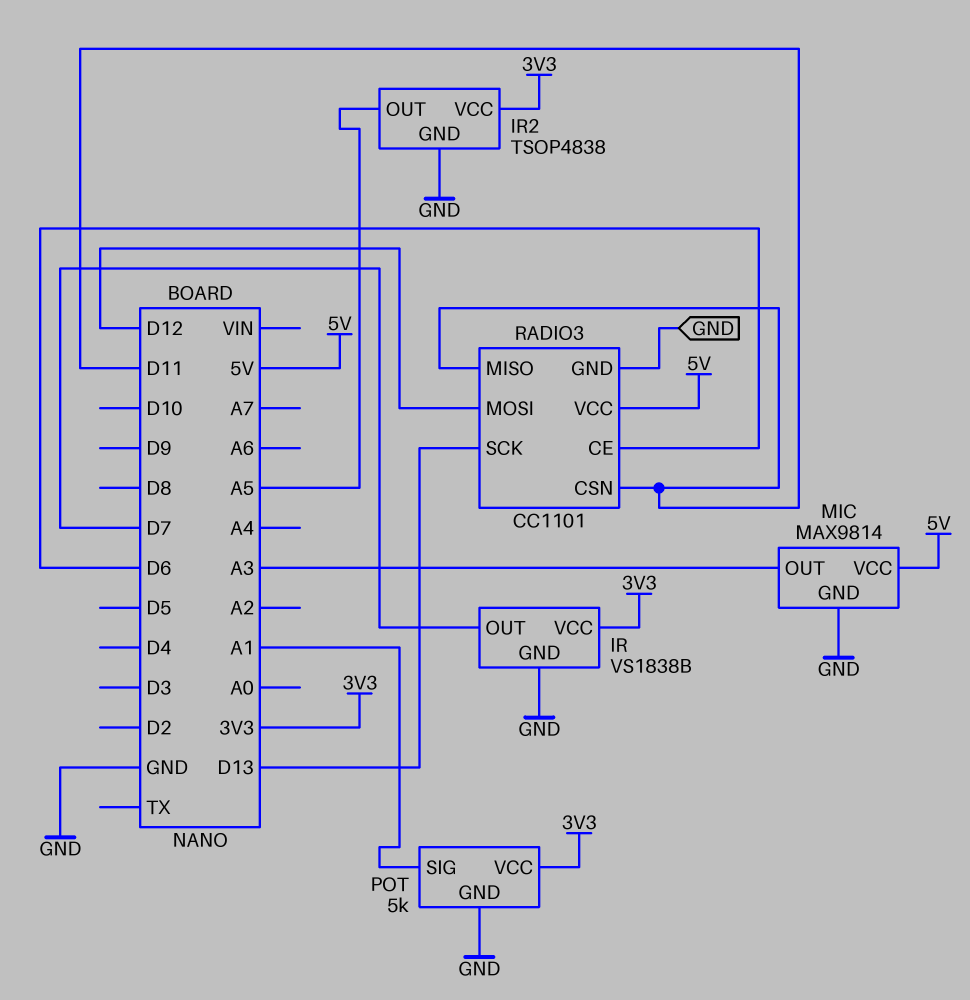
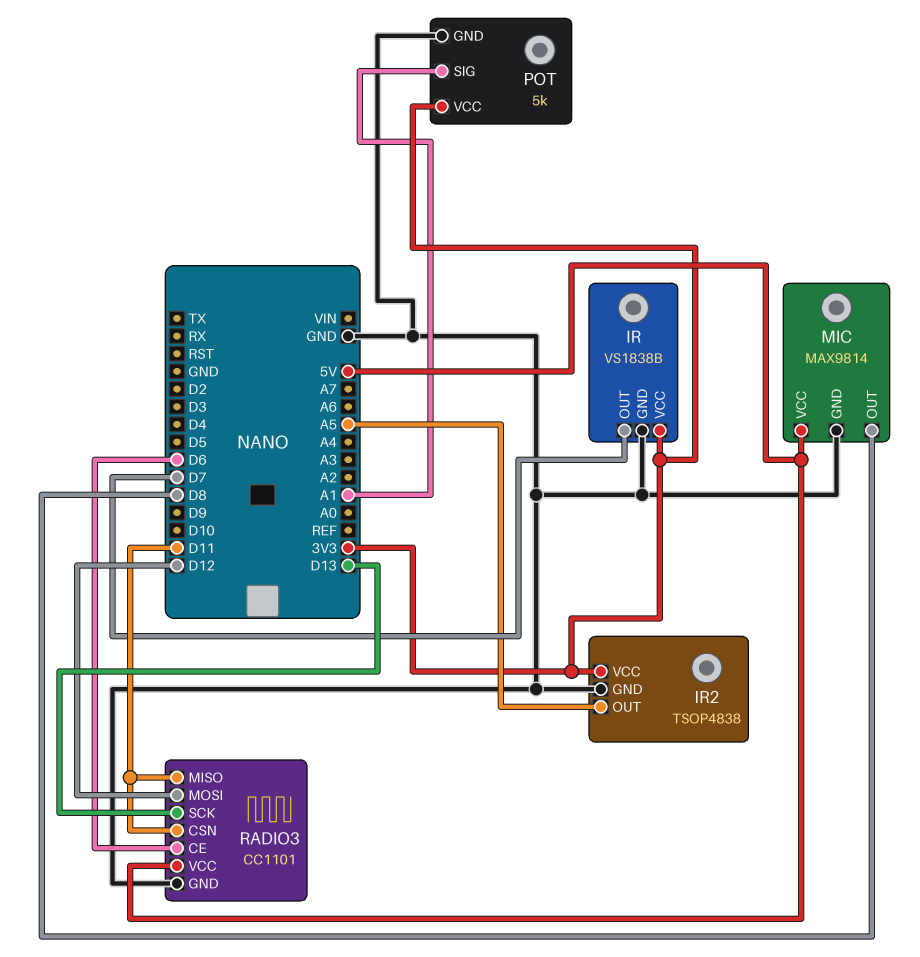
MIC pin OUT: A3 -> D8

